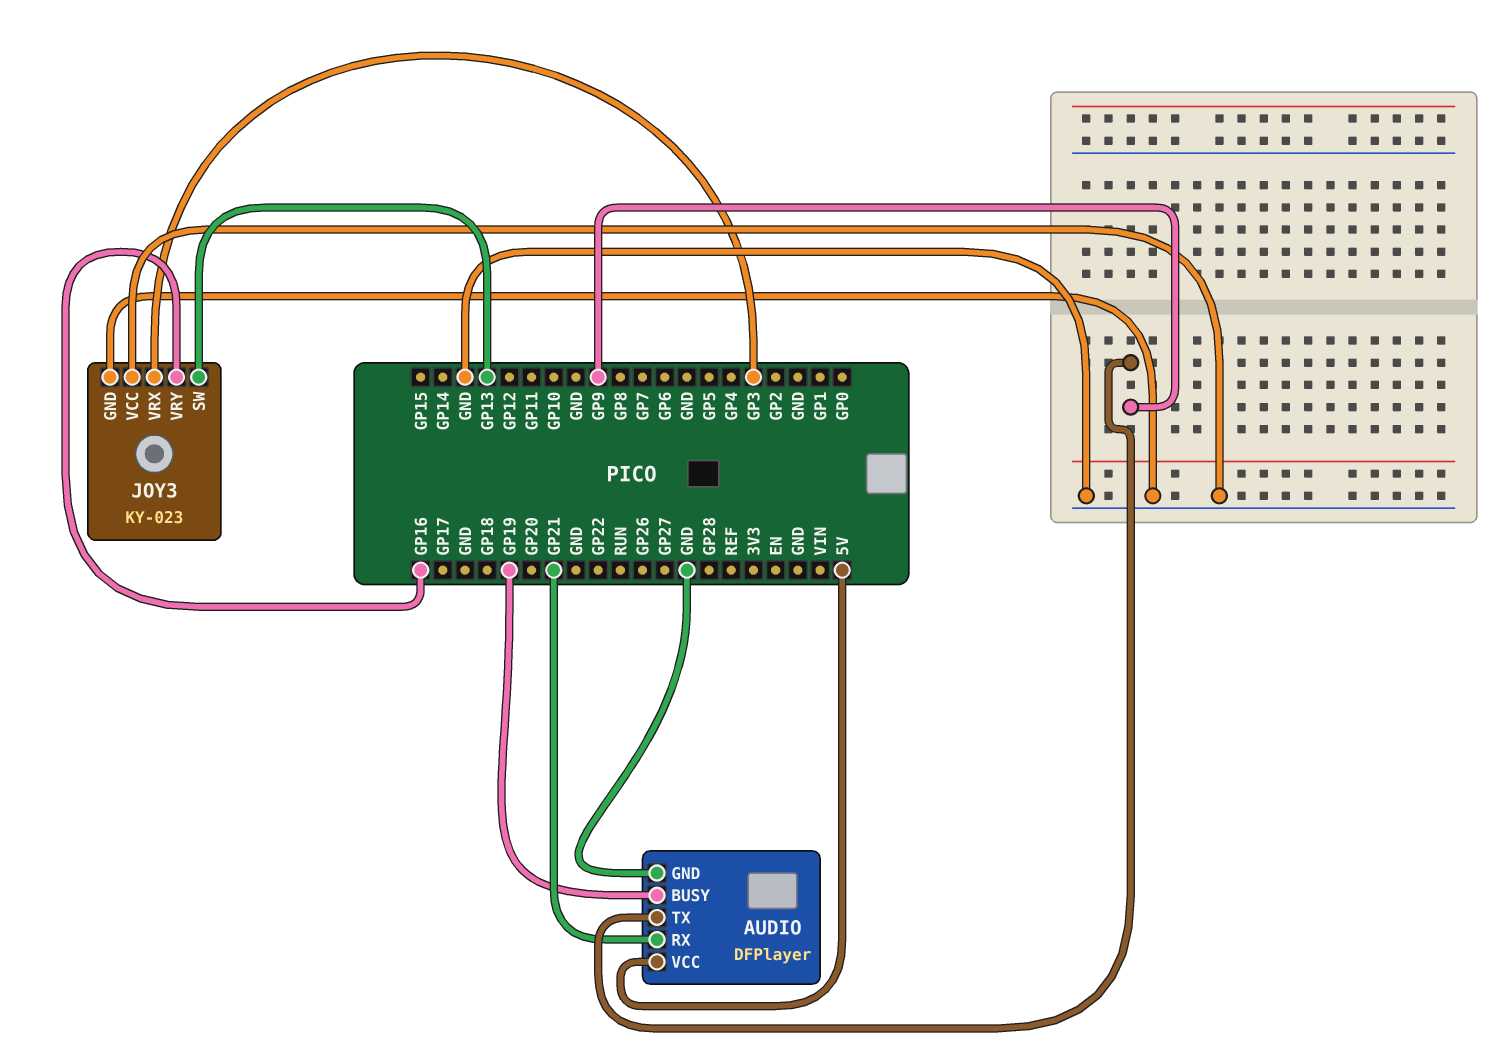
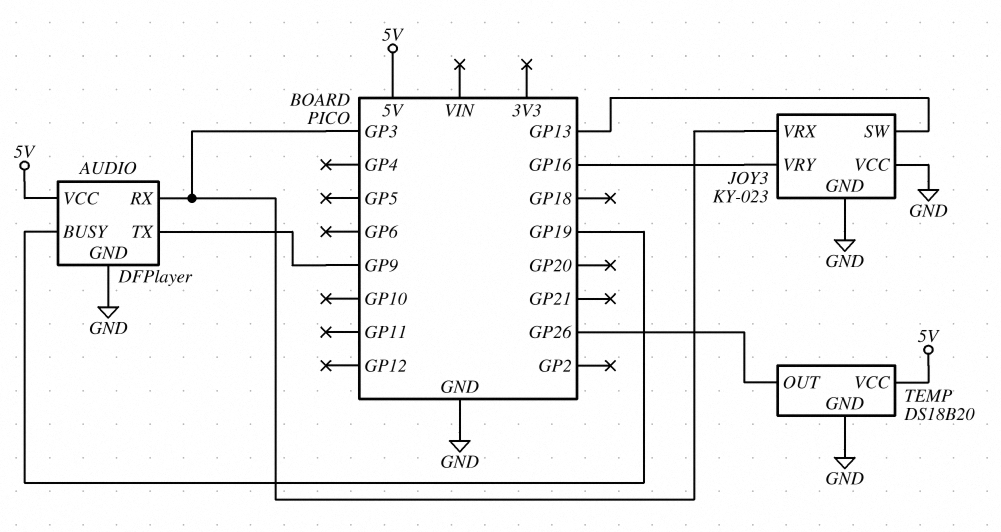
AUDIO pin RX: GP21 -> GP3
TEMP: none -> DS18B20
TEMP pin GND: none -> GND
TEMP pin OUT: none -> GP26
TEMP pin VCC: none -> 5V

